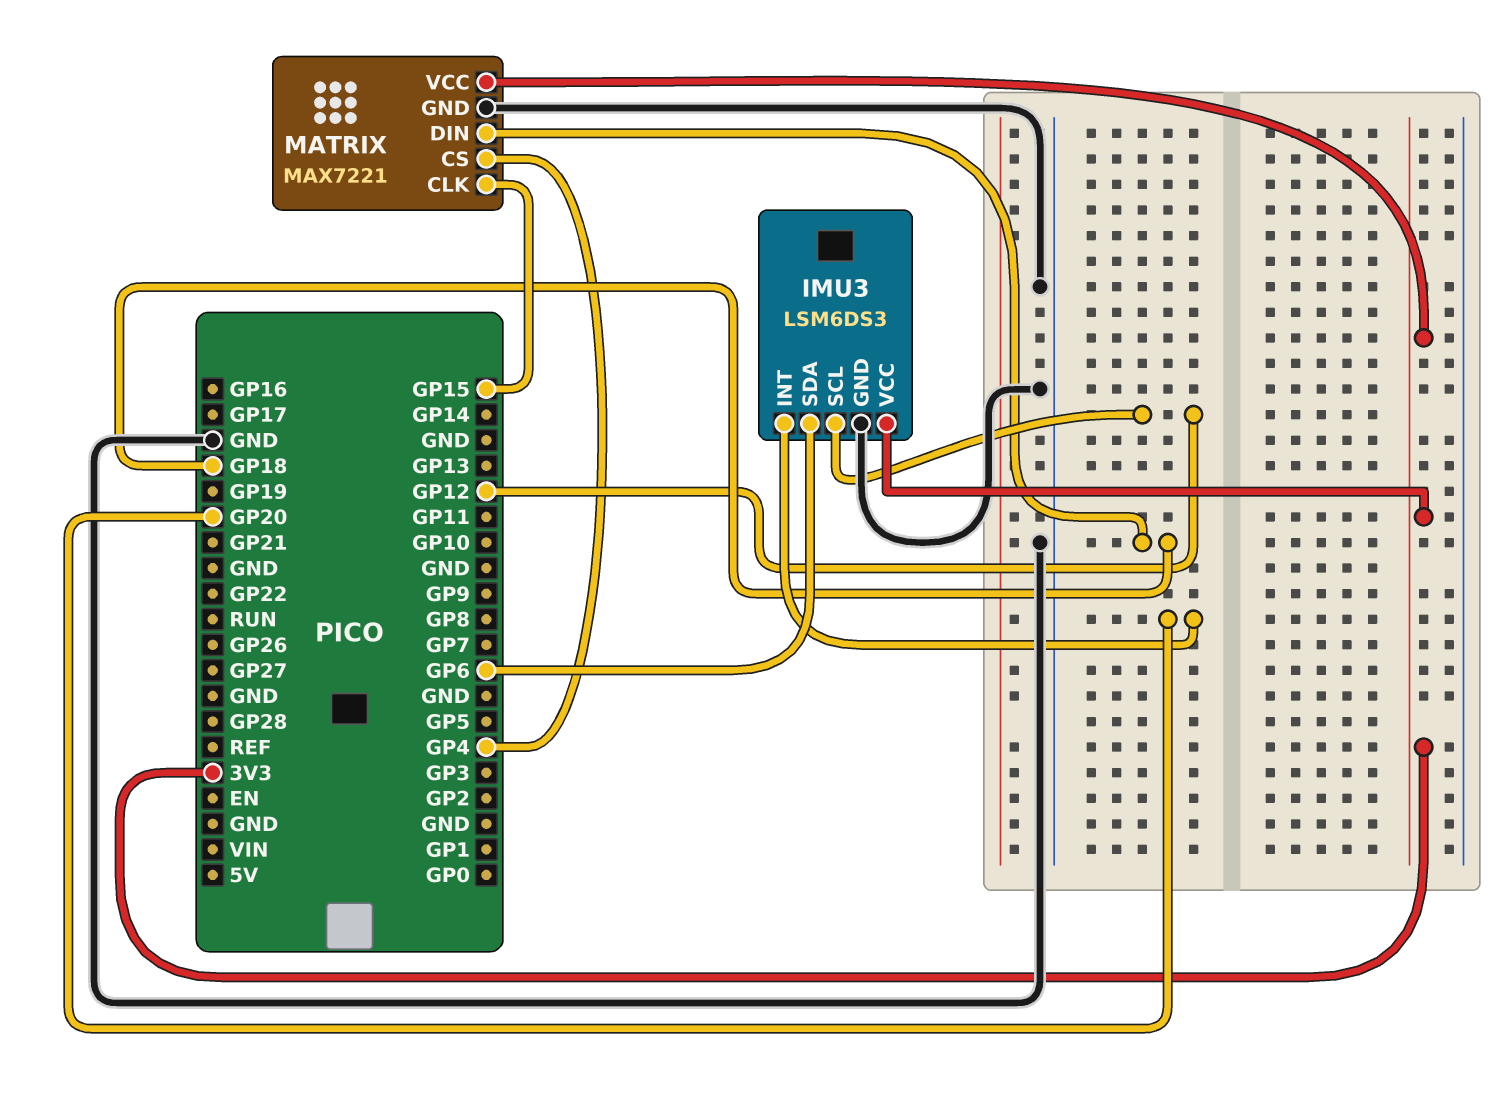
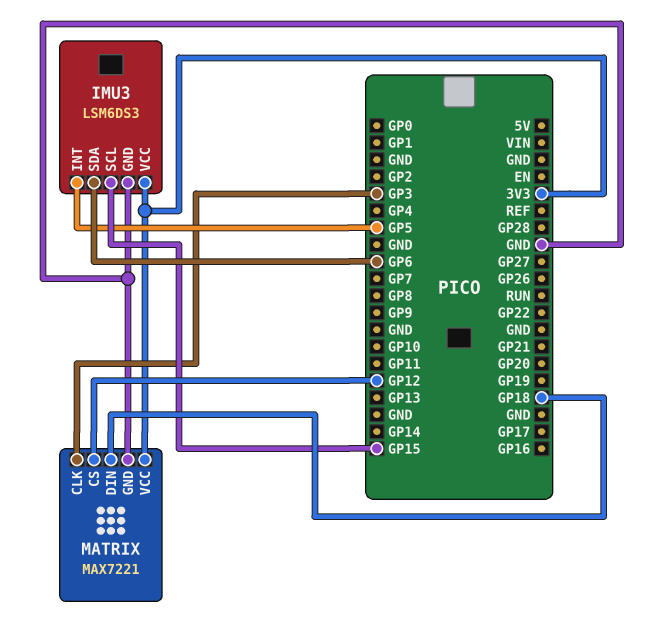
IMU3 pin INT: GP20 -> GP5
IMU3 pin SCL: GP12 -> GP15
MATRIX pin CLK: GP15 -> GP3
MATRIX pin CS: GP4 -> GP12

